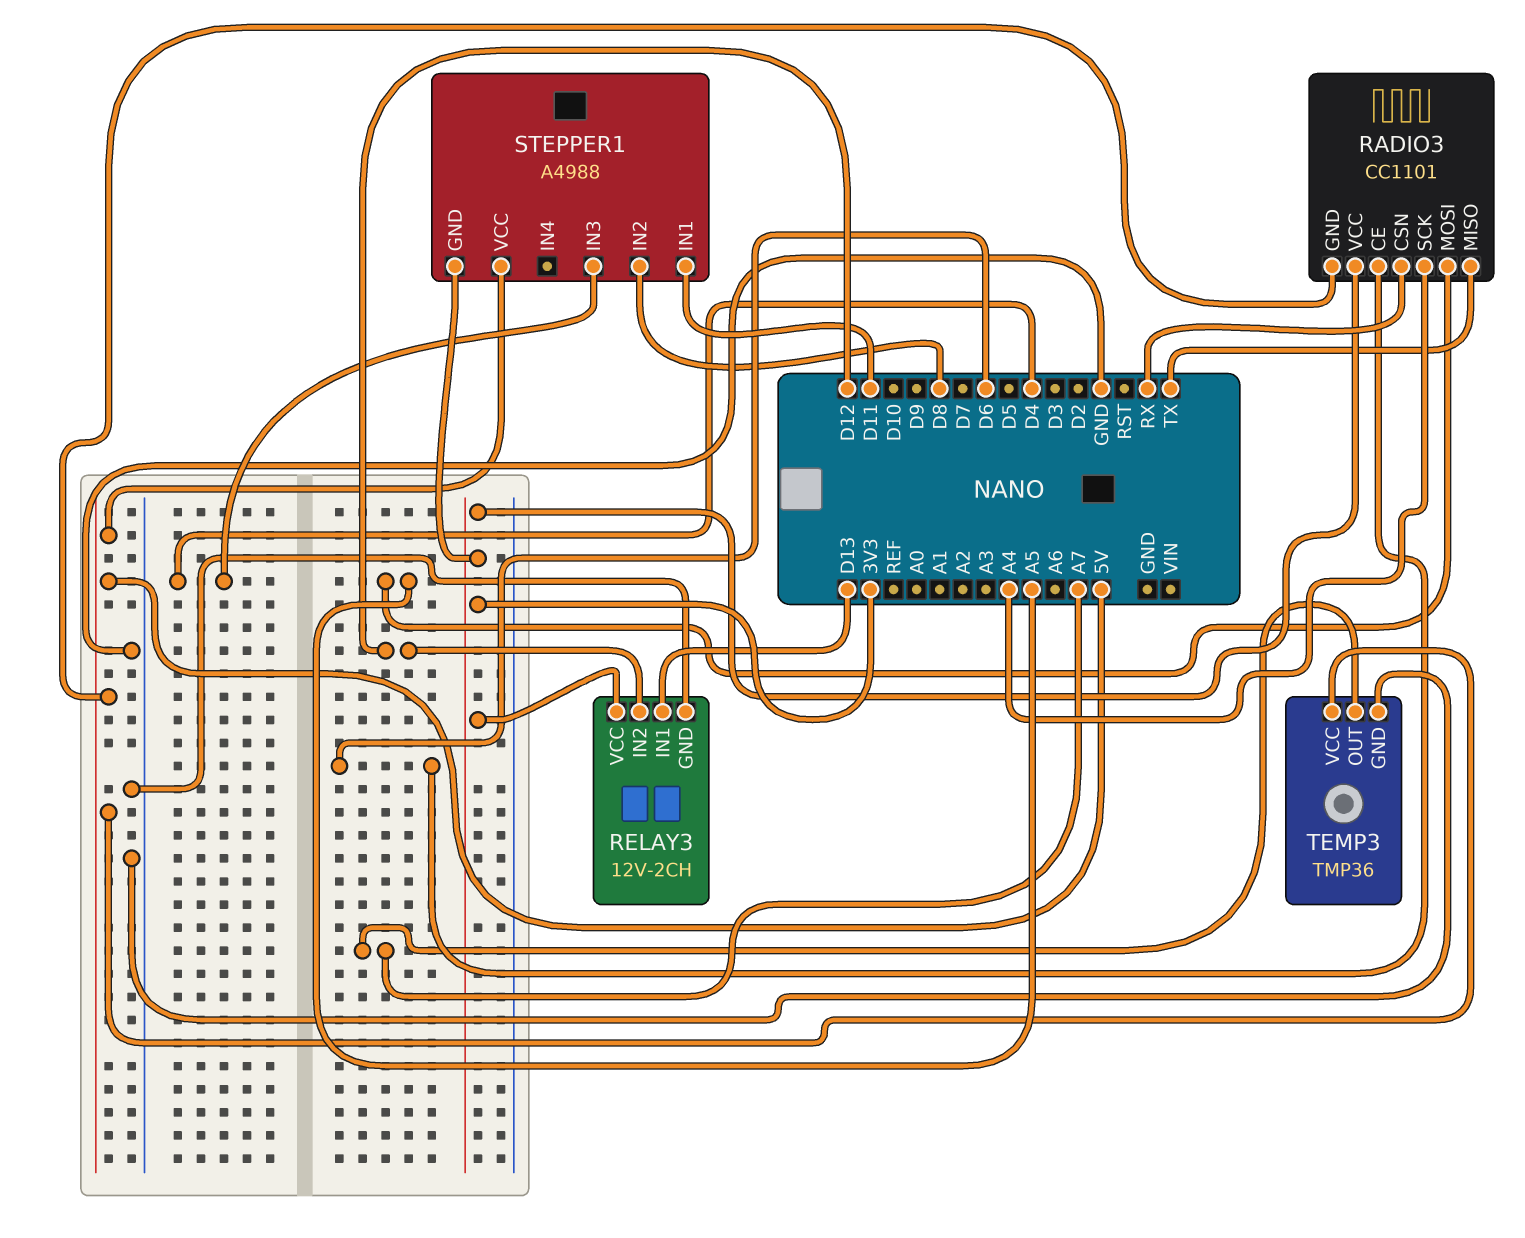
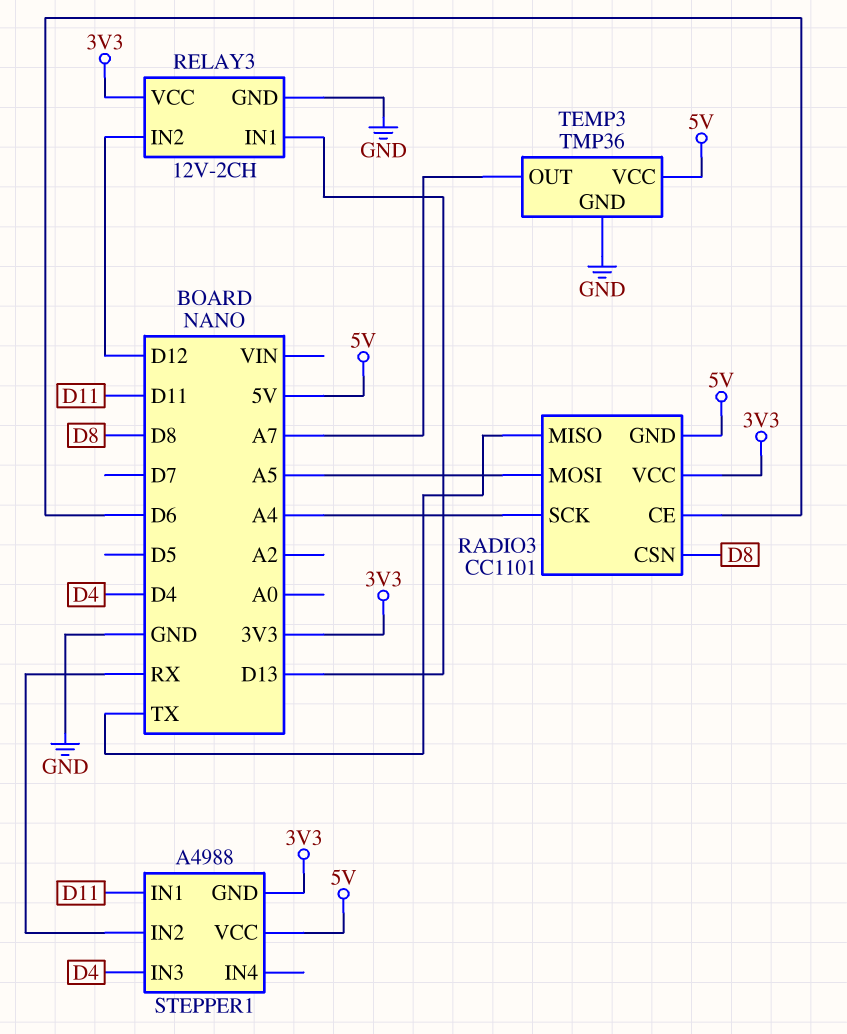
RADIO3 pin CSN: RX -> D8
STEPPER1 pin IN2: D8 -> RX

